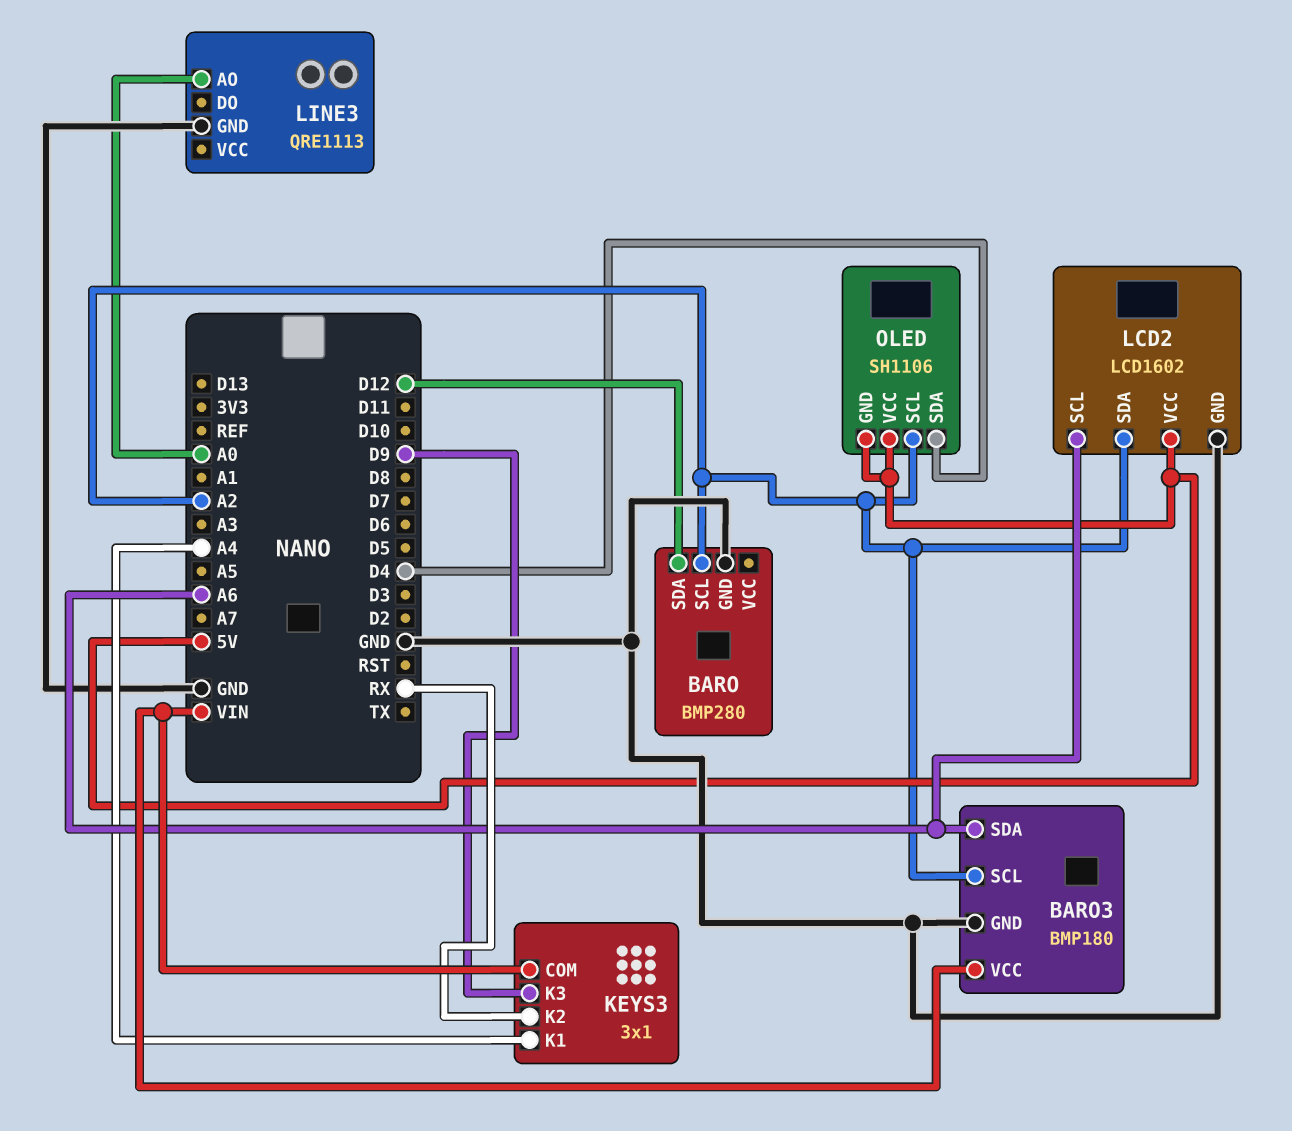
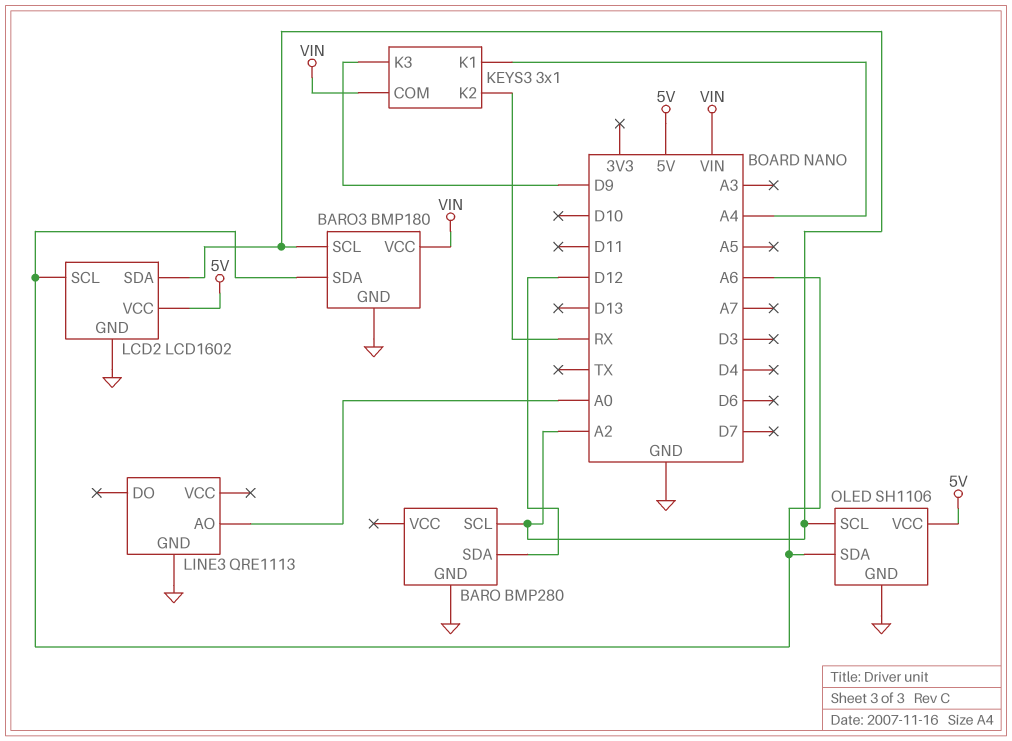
OLED pin GND: 5V -> GND
OLED pin SDA: D4 -> A6

